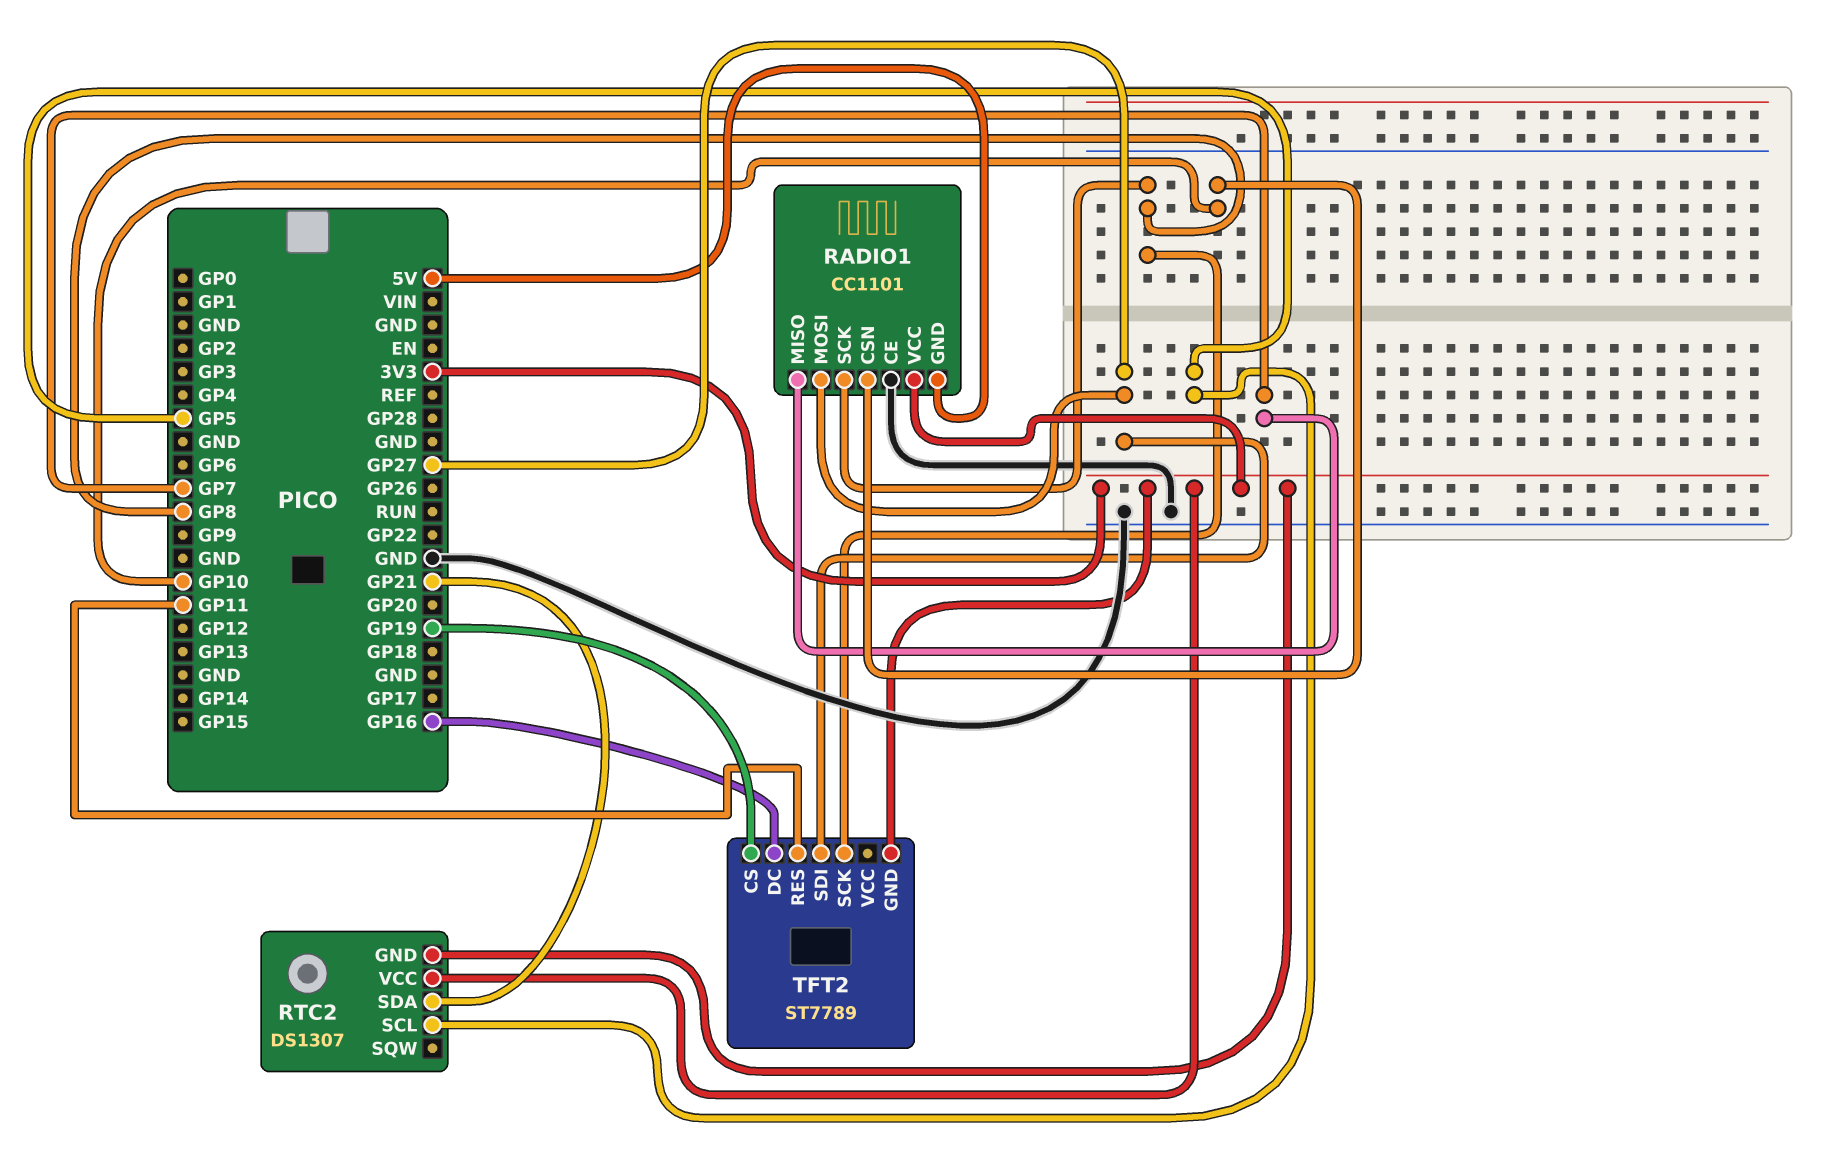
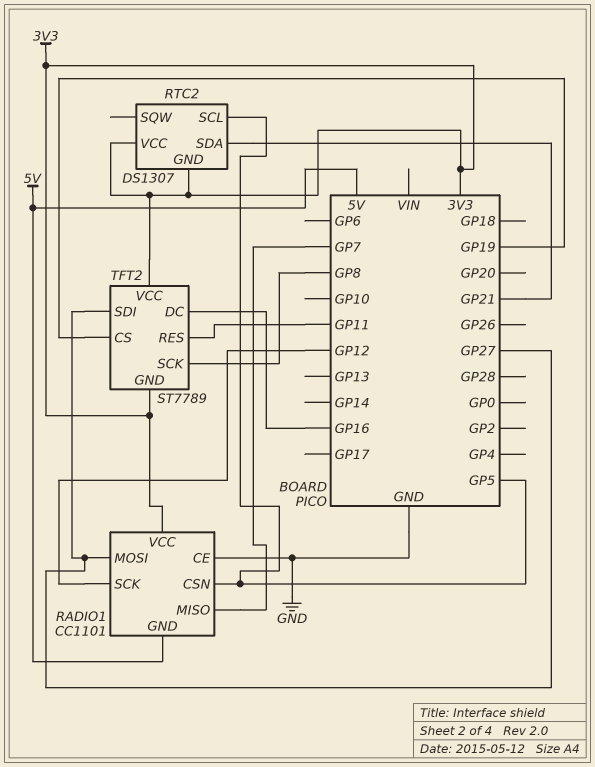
RADIO1 pin CSN: GP10 -> GP5
RADIO1 pin SCK: GP8 -> GP12
TFT2 pin VCC: none -> 3V3

